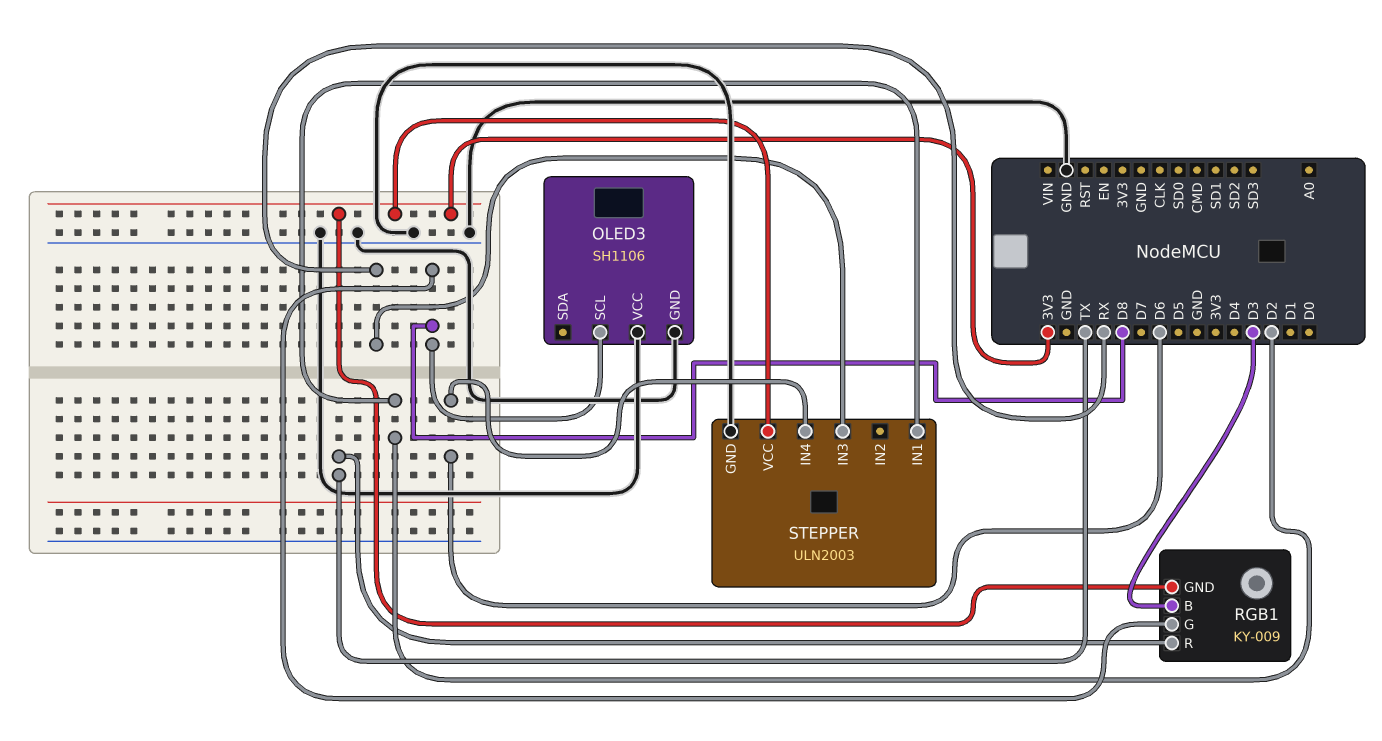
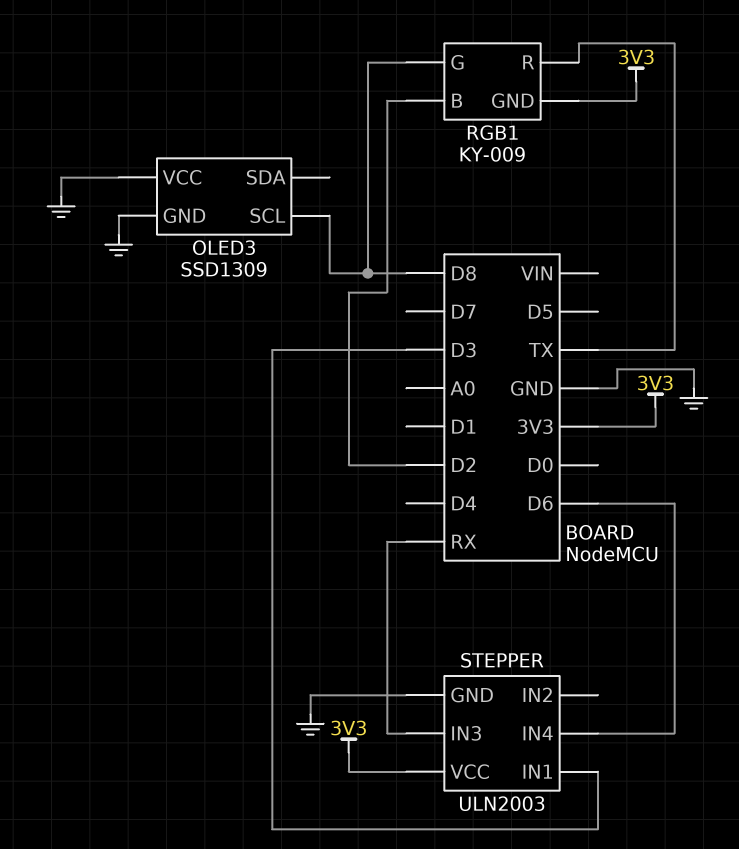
OLED3: SH1106 -> SSD1309
RGB1 pin B: D3 -> D2
STEPPER pin IN1: D2 -> D3

